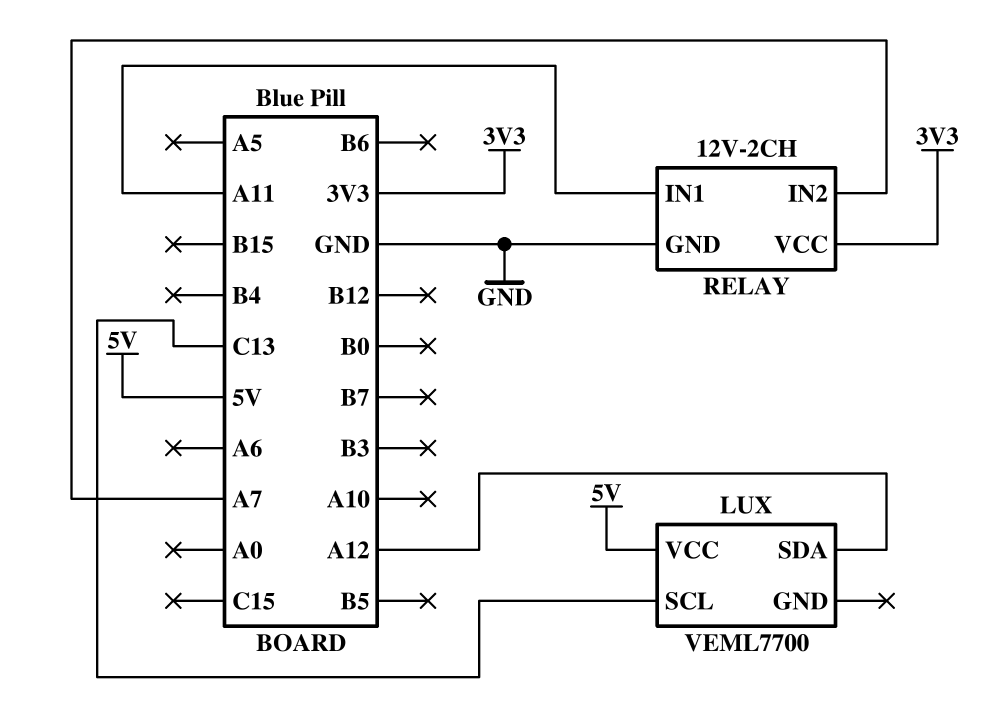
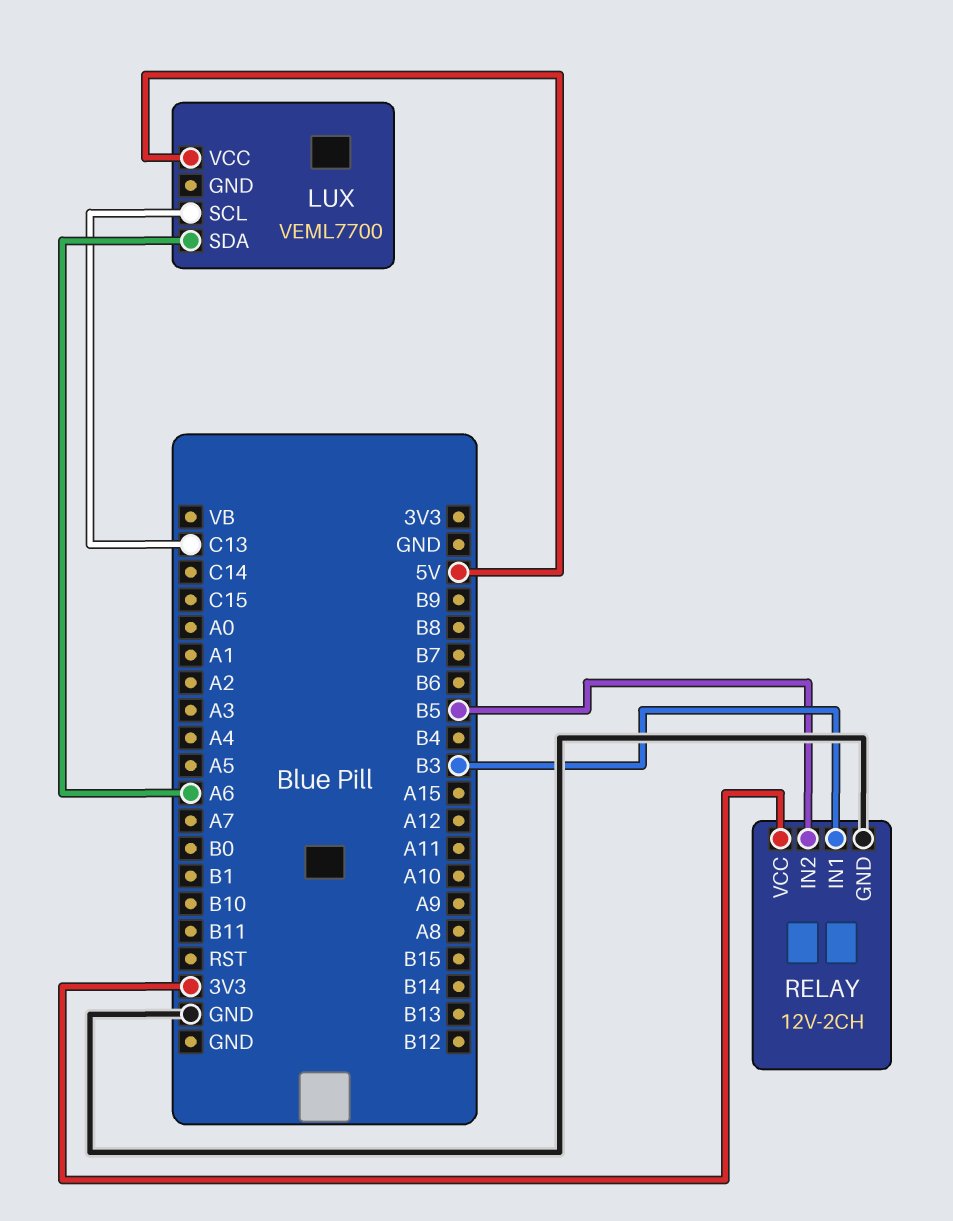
LUX pin SDA: A12 -> A6
RELAY pin IN1: A11 -> B3
RELAY pin IN2: A7 -> B5

